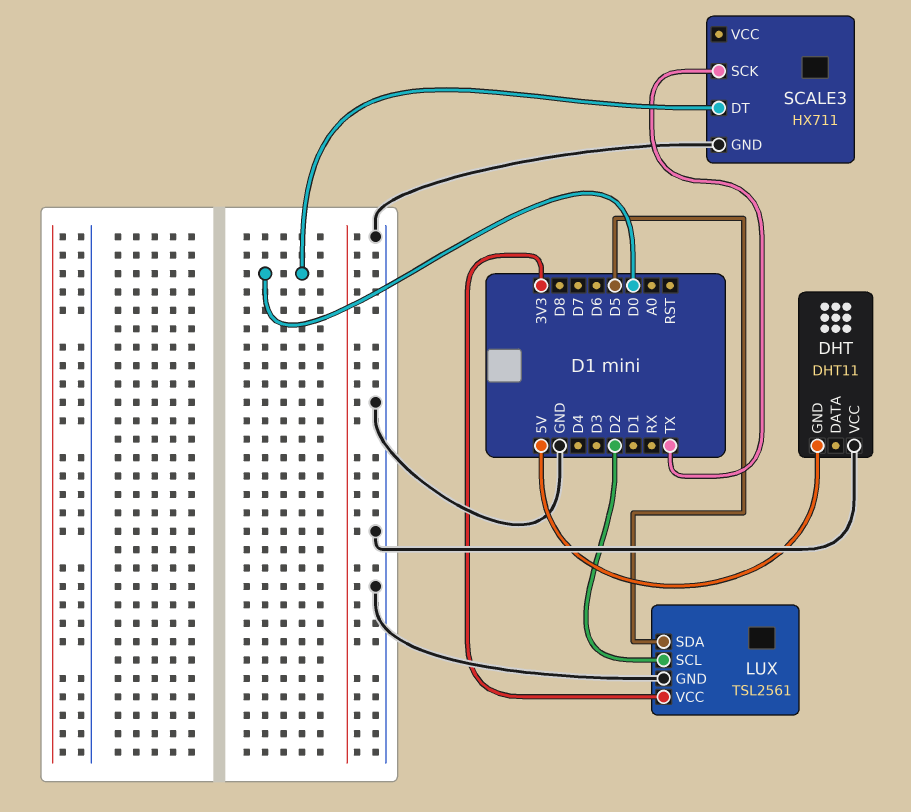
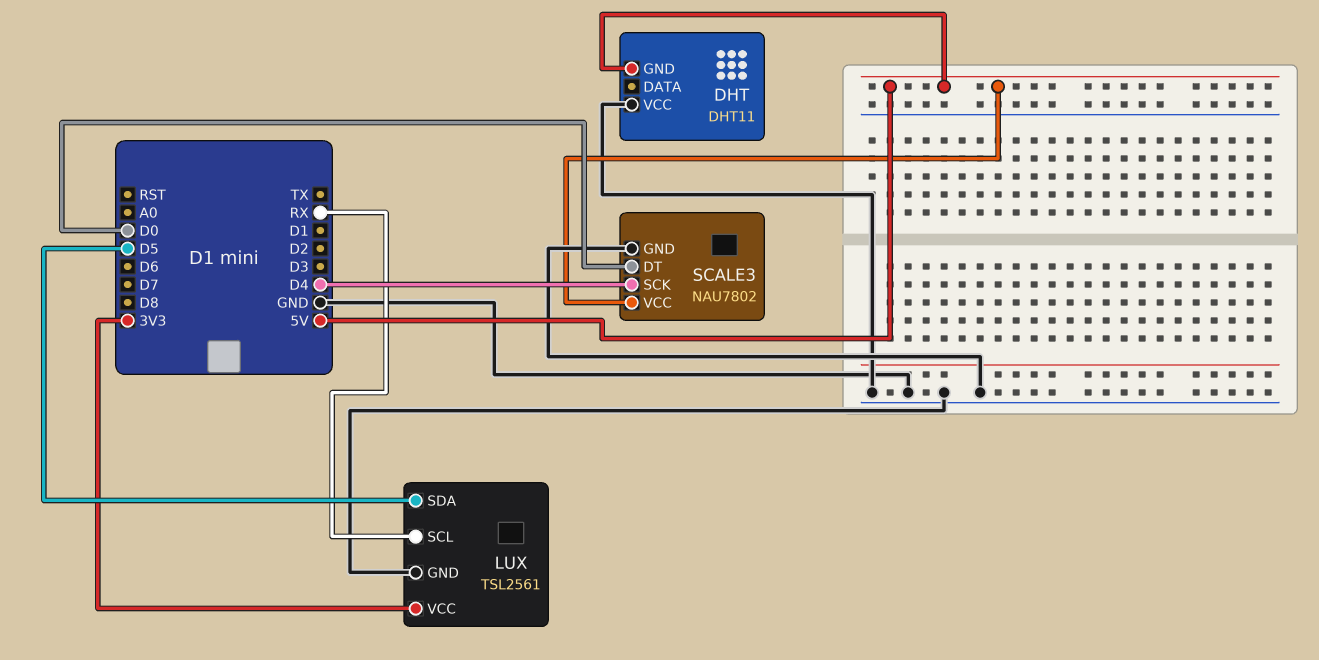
LUX pin SCL: D2 -> RX
SCALE3: HX711 -> NAU7802
SCALE3 pin SCK: TX -> D4
SCALE3 pin VCC: none -> 5V

